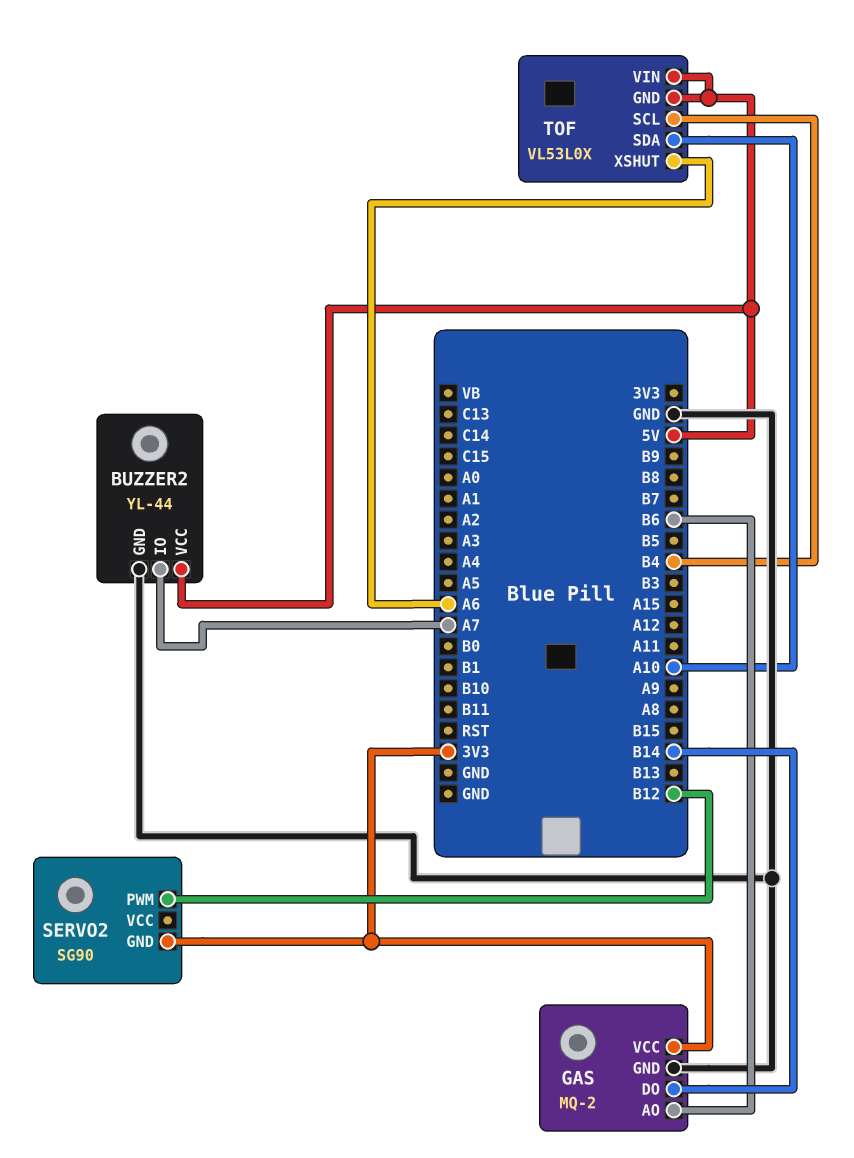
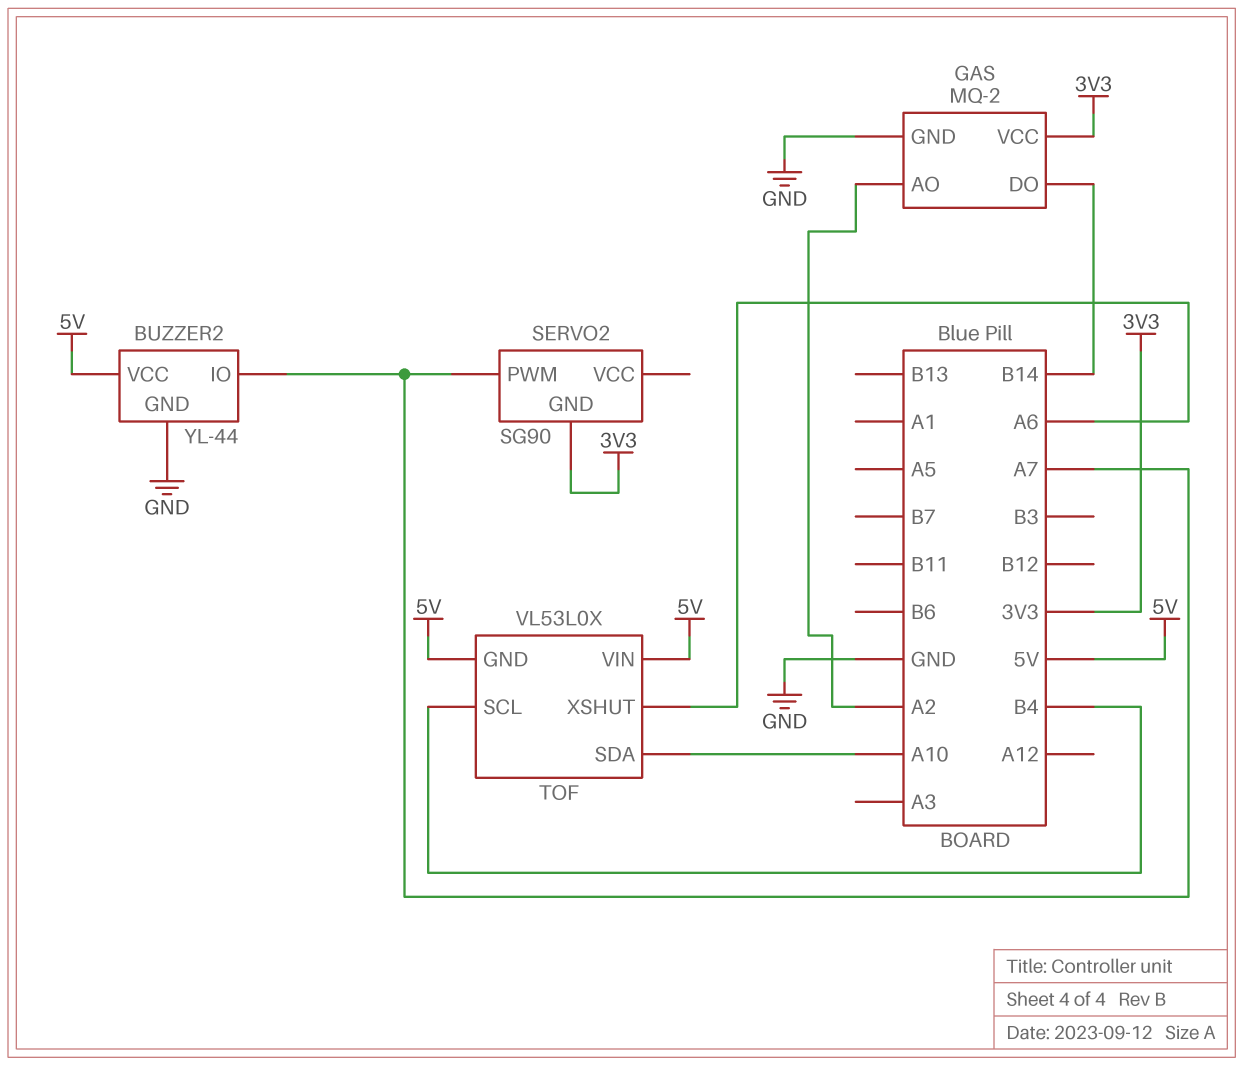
GAS pin AO: B6 -> A2
SERVO2 pin PWM: B12 -> A7

